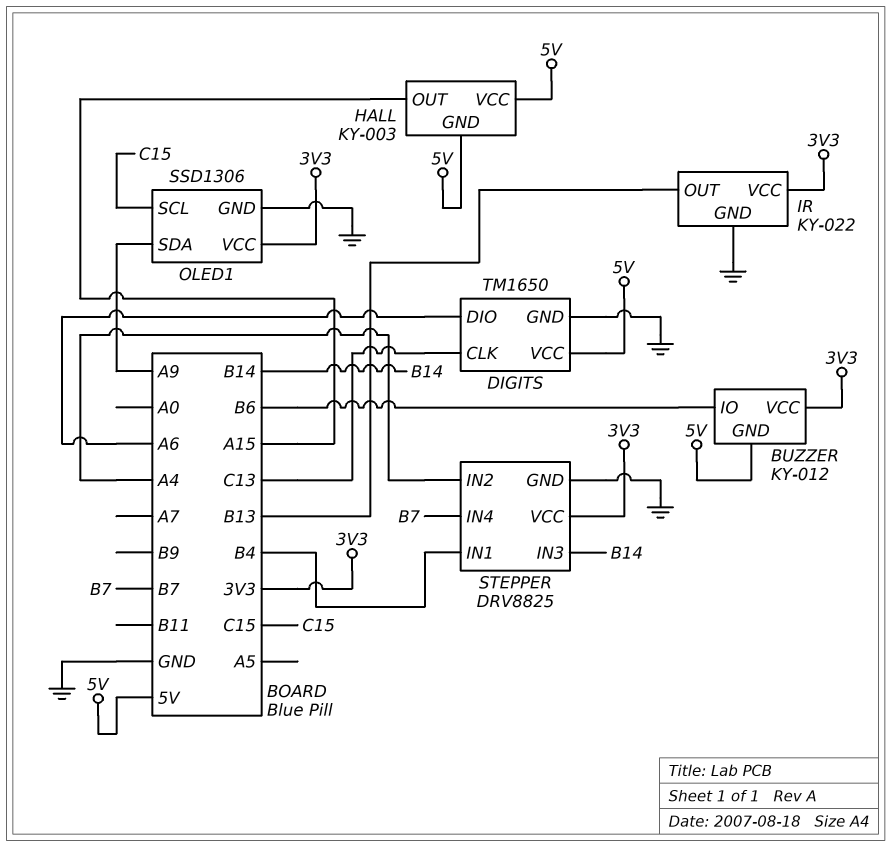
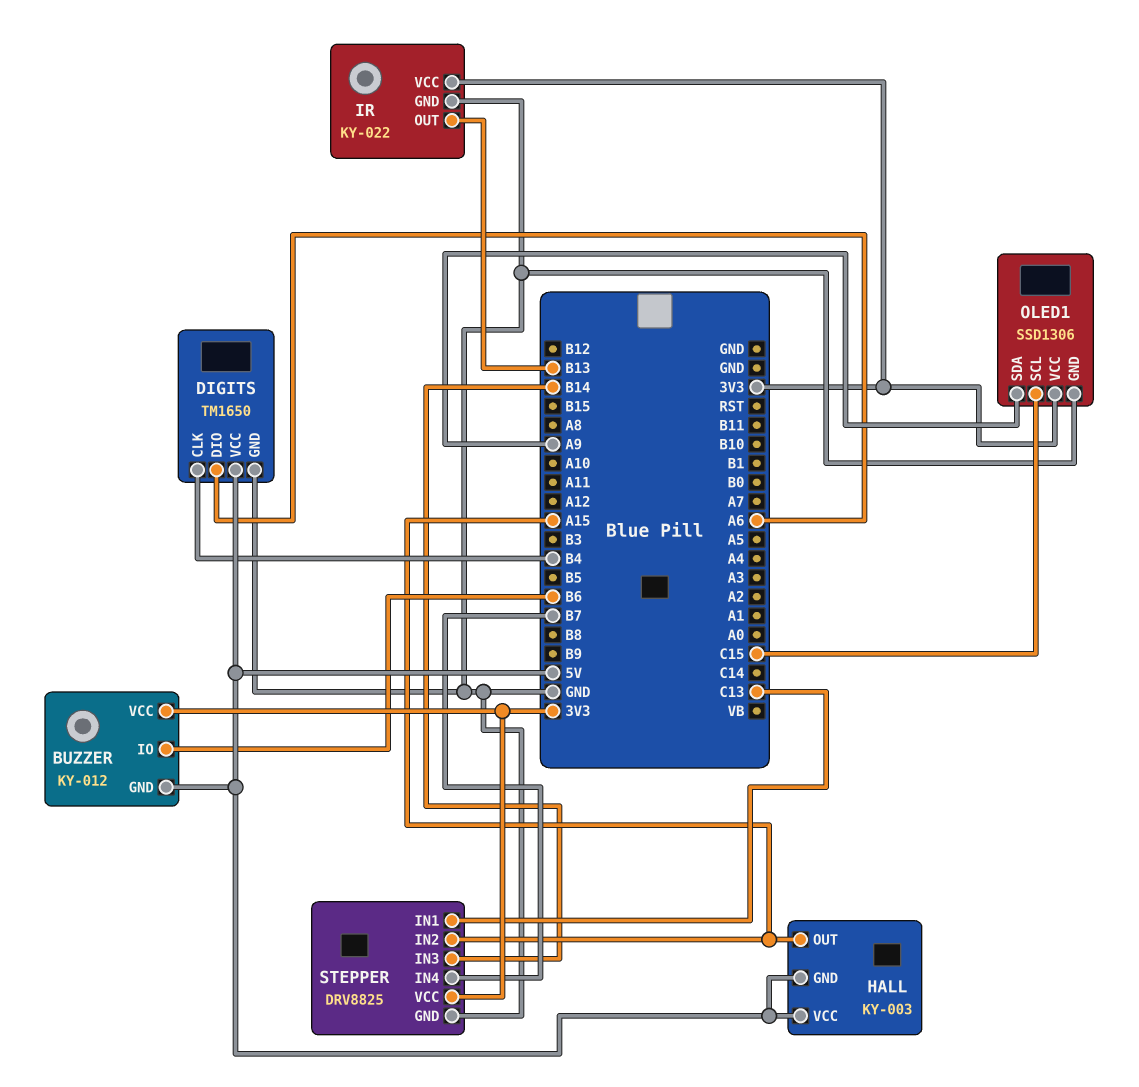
DIGITS pin CLK: C13 -> B4
STEPPER pin IN1: B4 -> C13
STEPPER pin IN2: A4 -> A15

